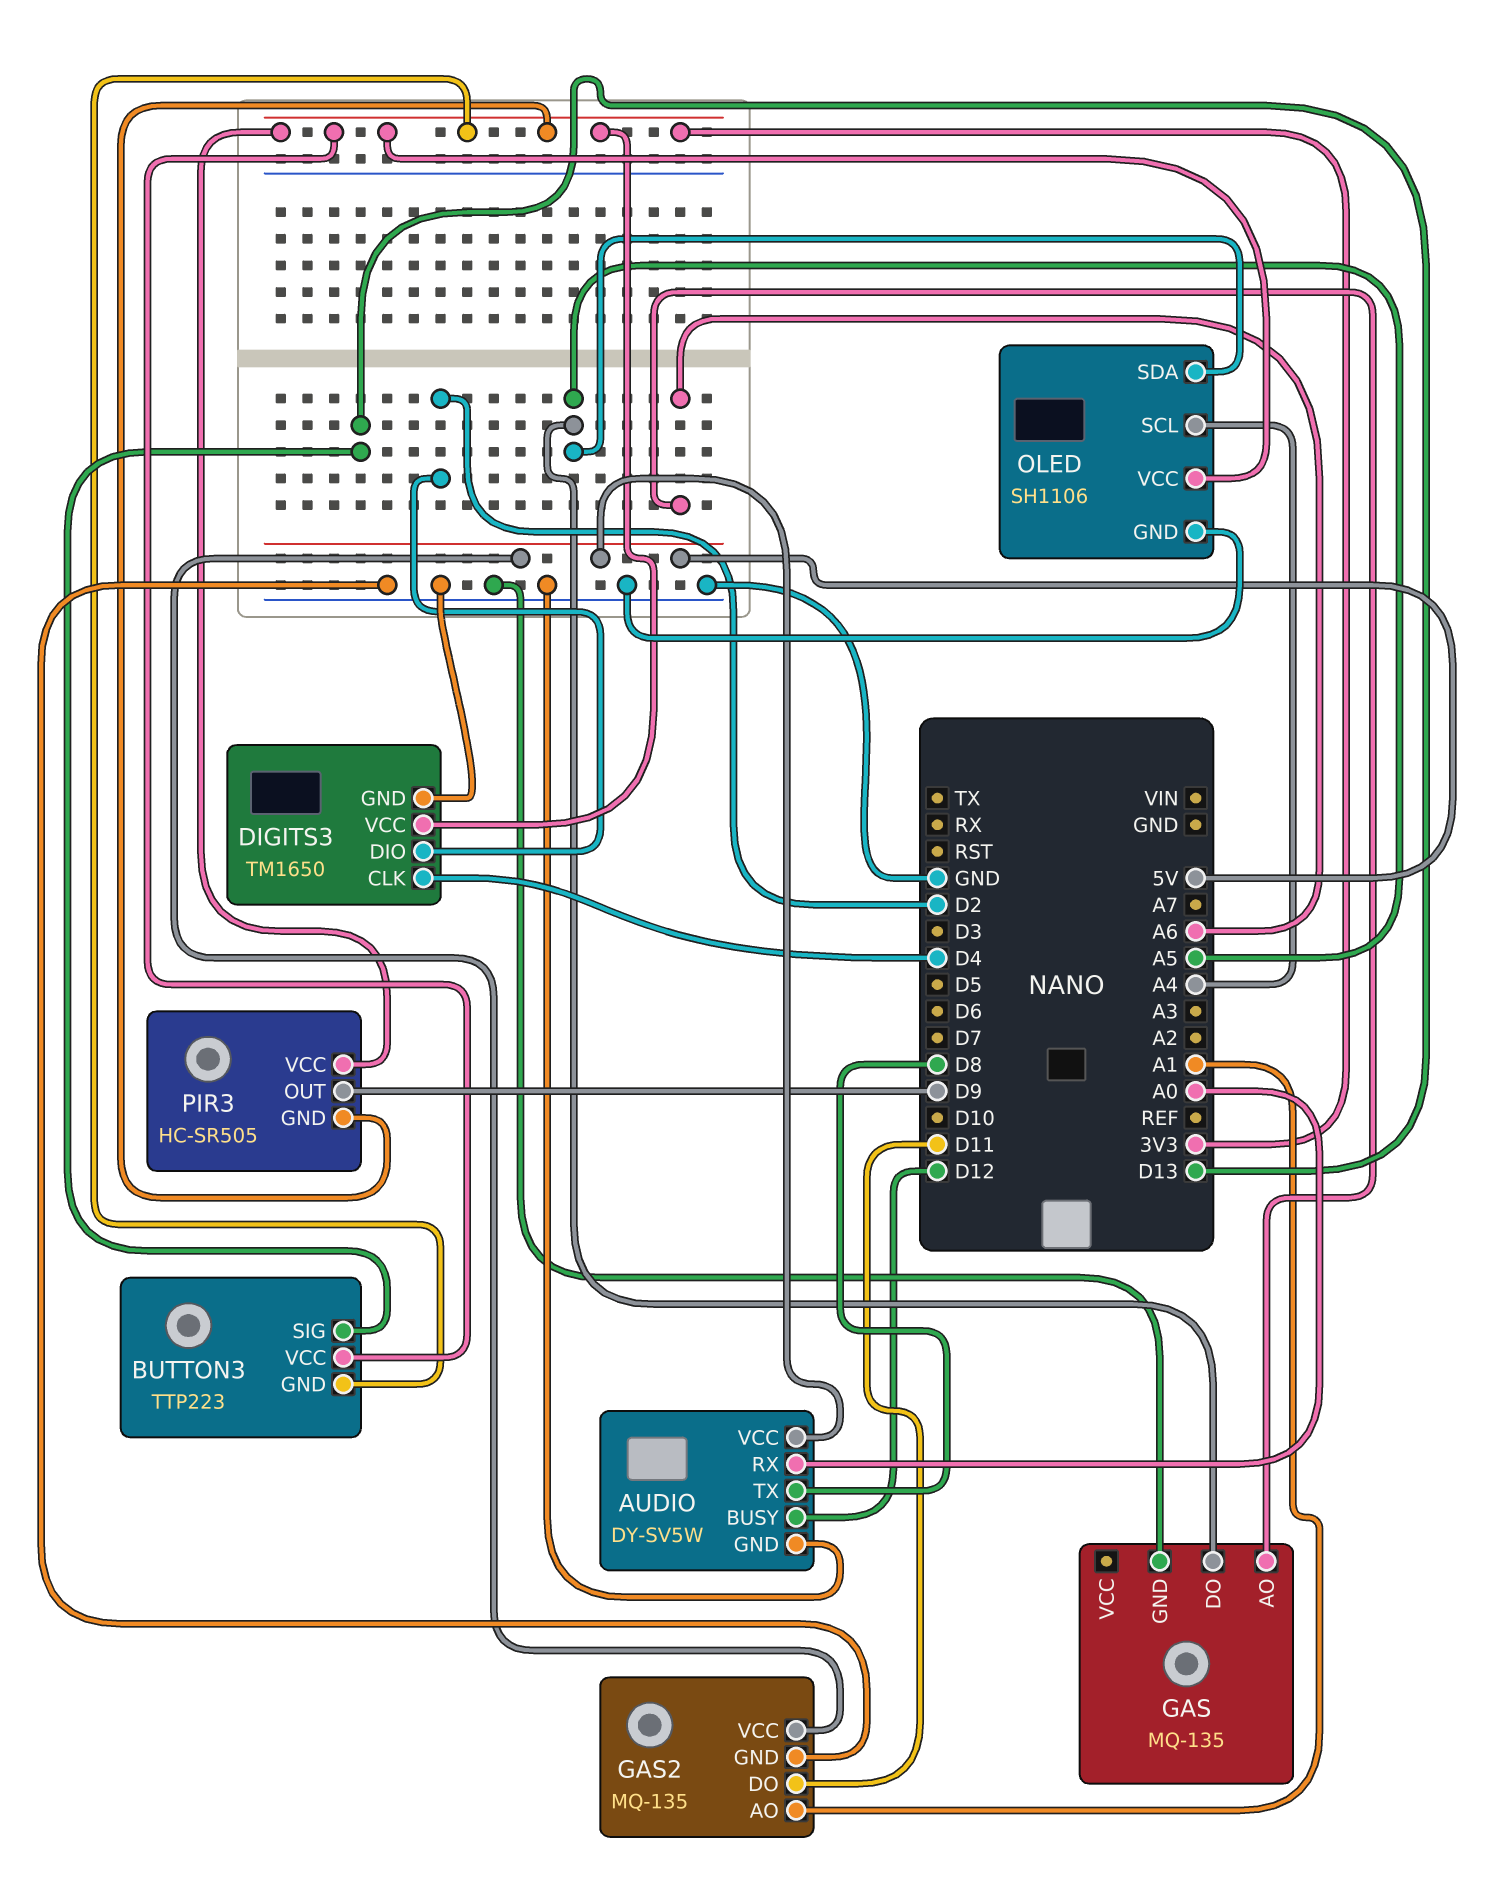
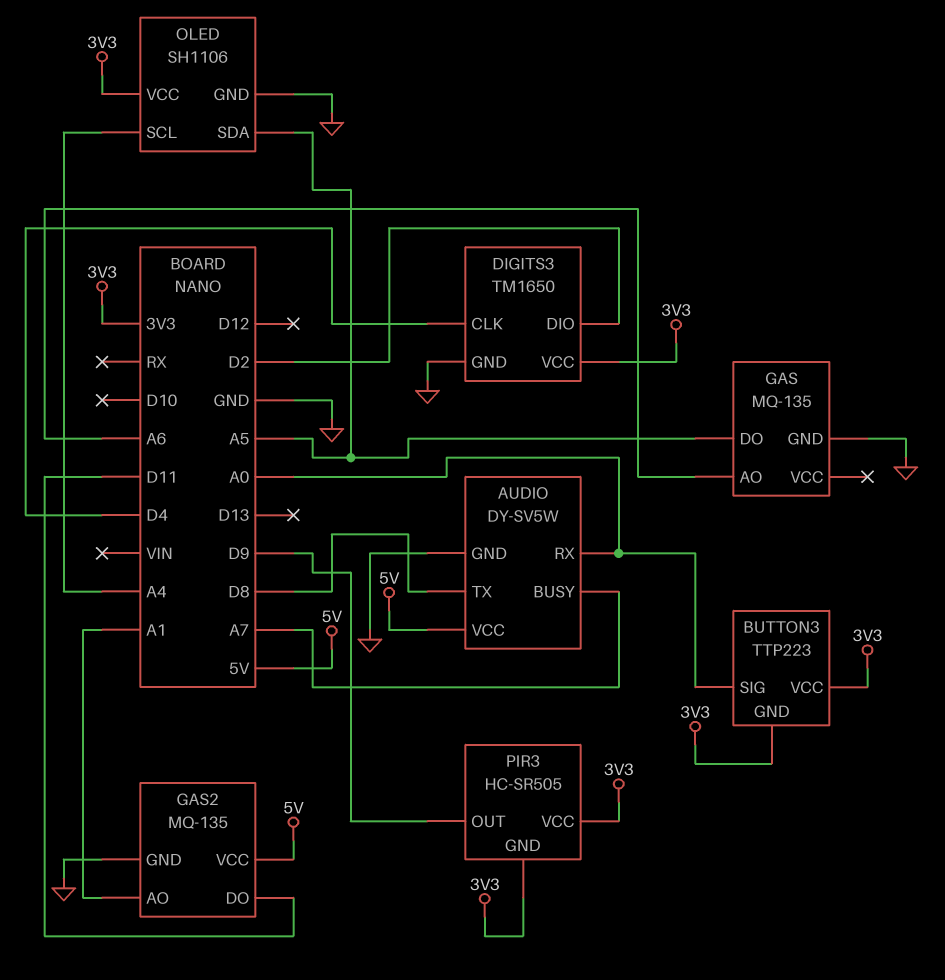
AUDIO pin BUSY: D12 -> A7
BUTTON3 pin SIG: D13 -> A0

